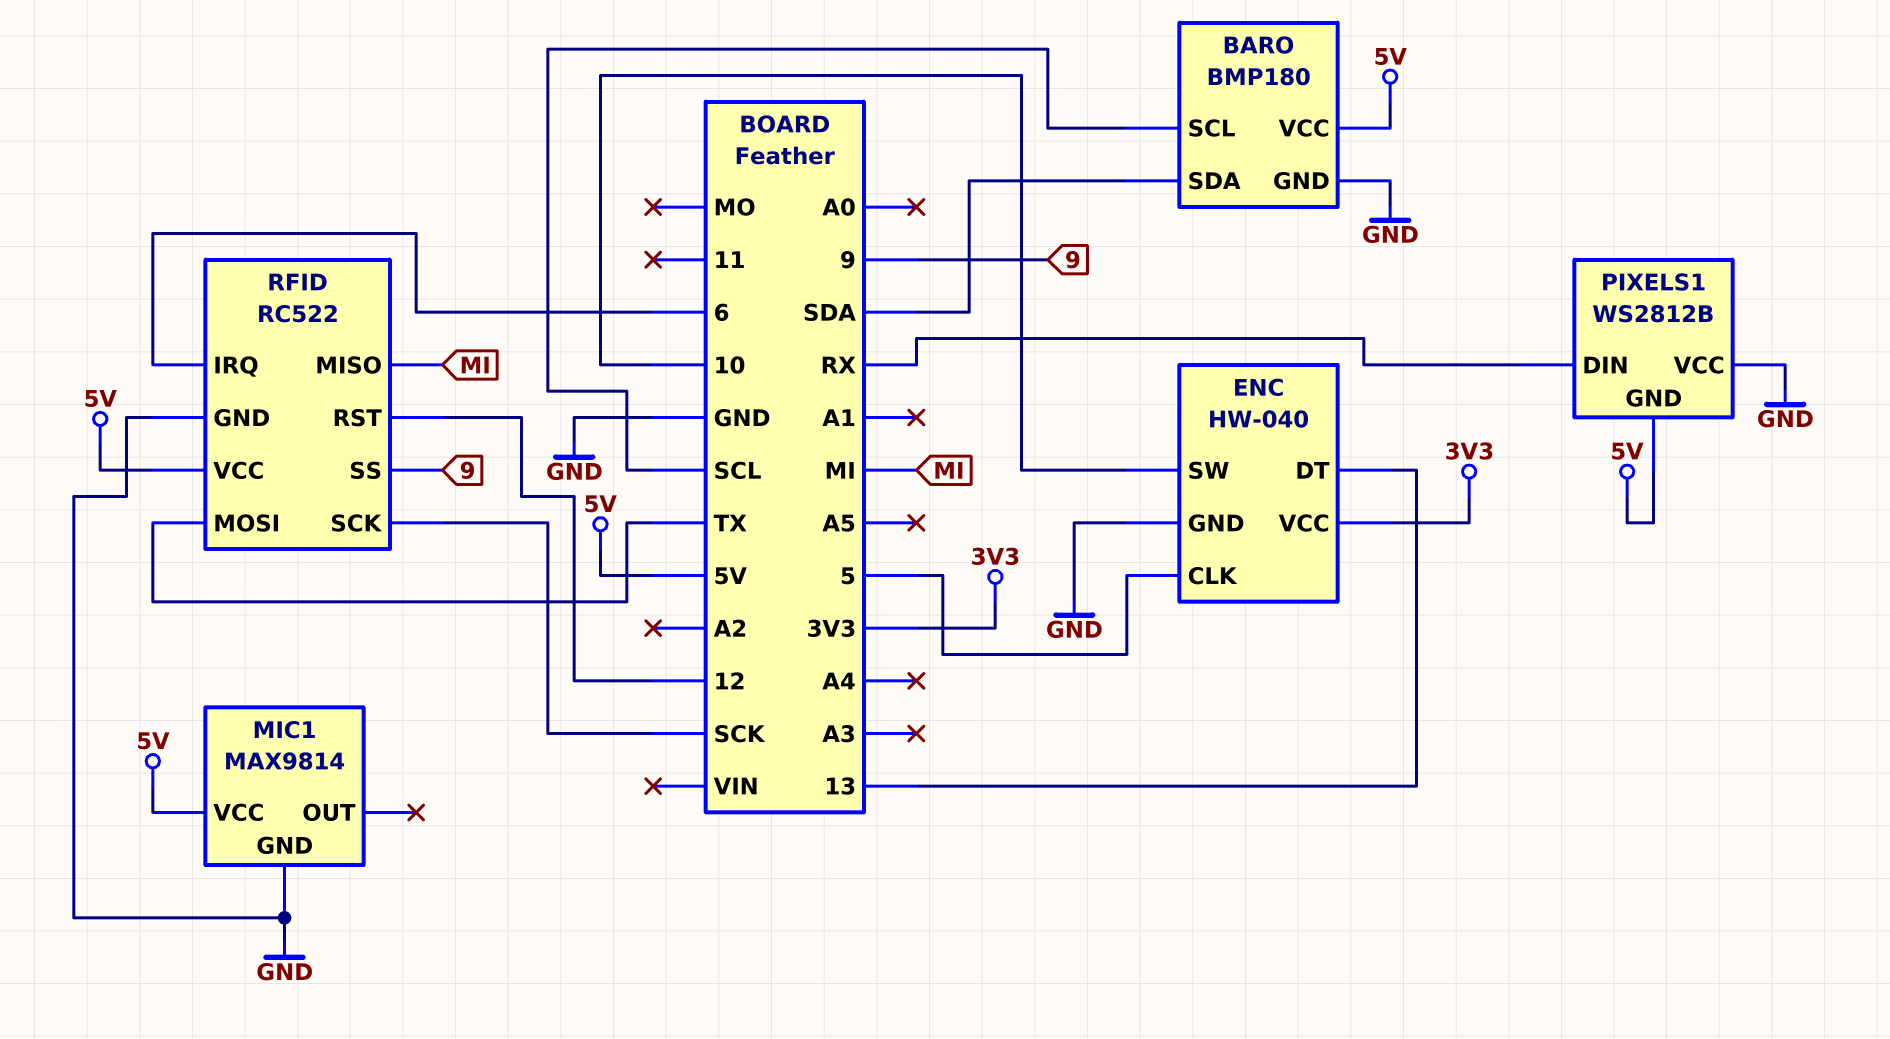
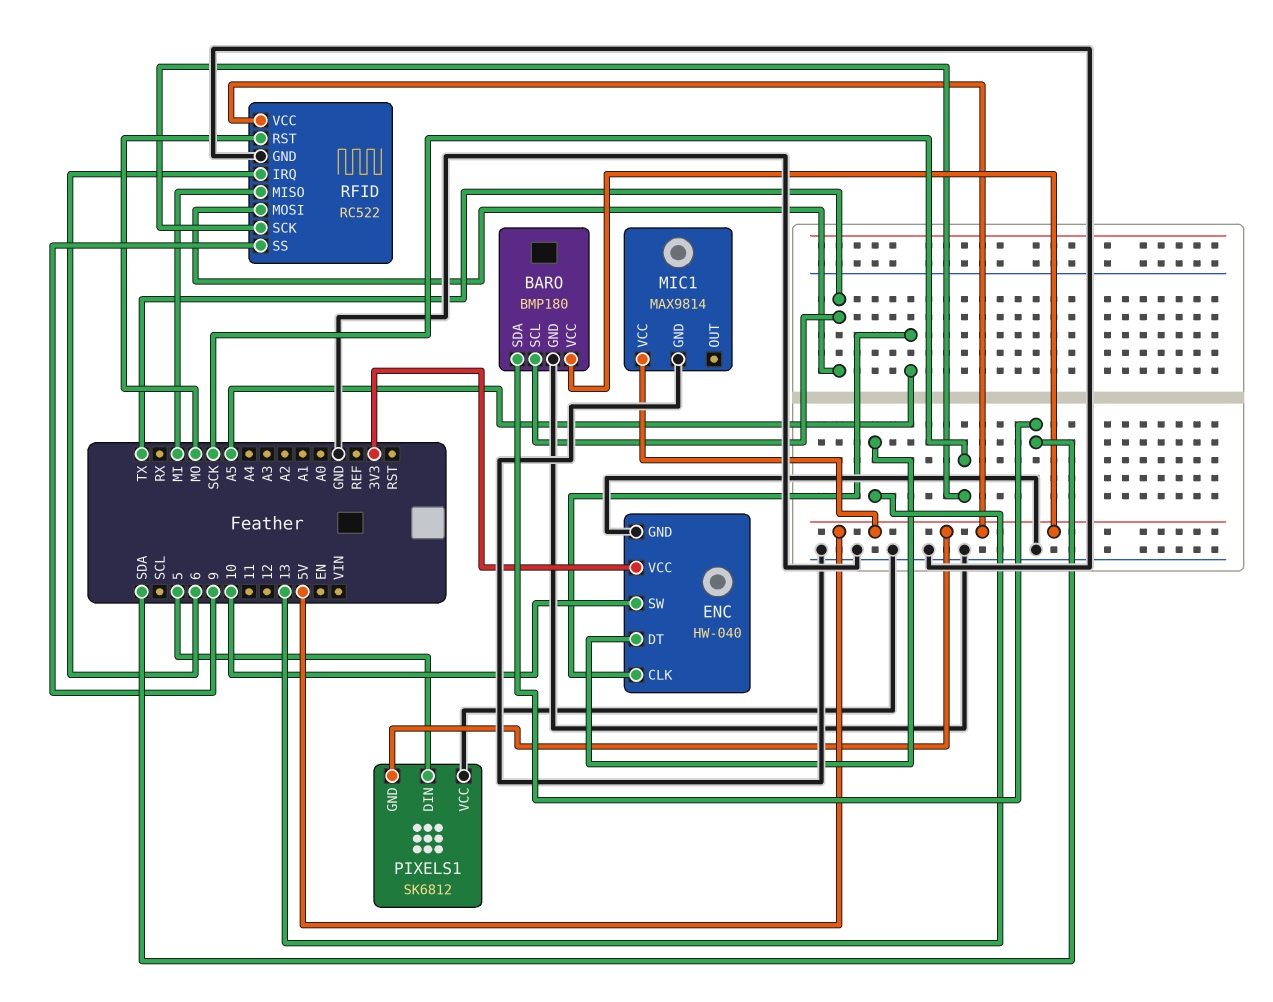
BARO pin SCL: SCL -> TX
ENC pin CLK: 5 -> A5
PIXELS1: WS2812B -> SK6812
PIXELS1 pin DIN: RX -> 5
RFID pin RST: 12 -> MO

